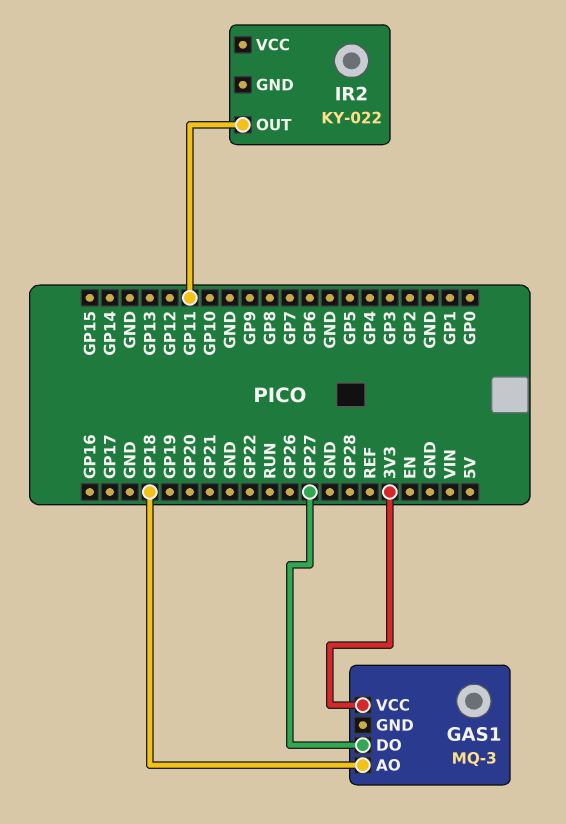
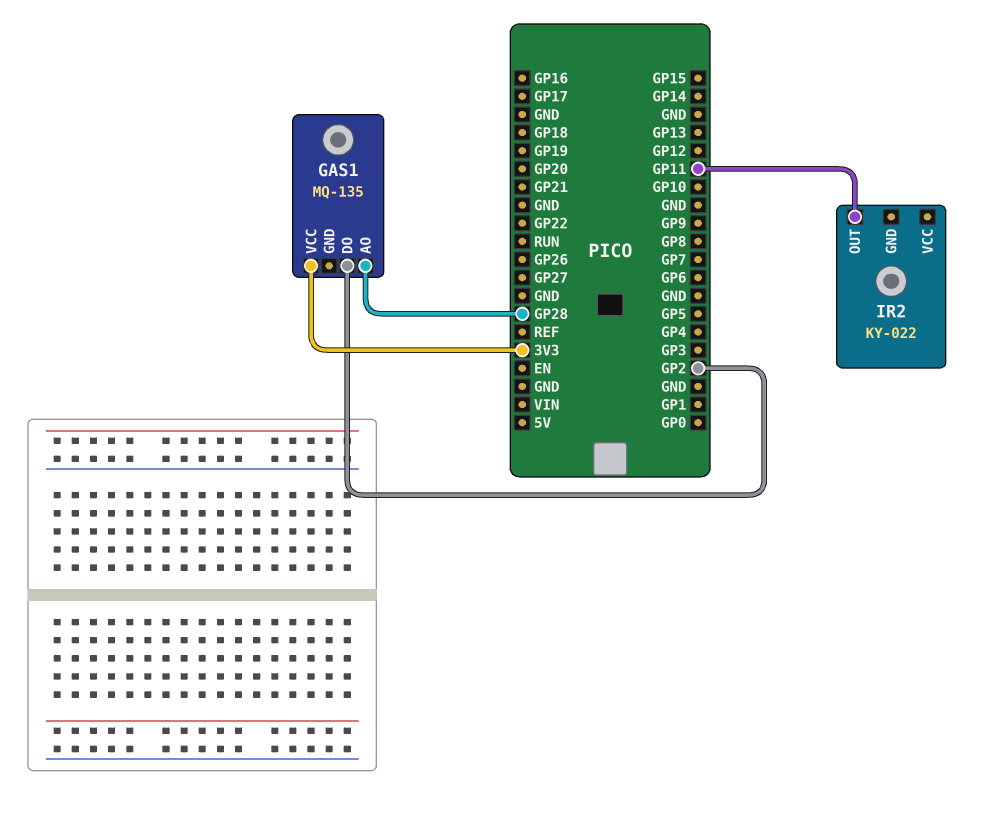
GAS1: MQ-3 -> MQ-135
GAS1 pin AO: GP18 -> GP28
GAS1 pin DO: GP27 -> GP2

